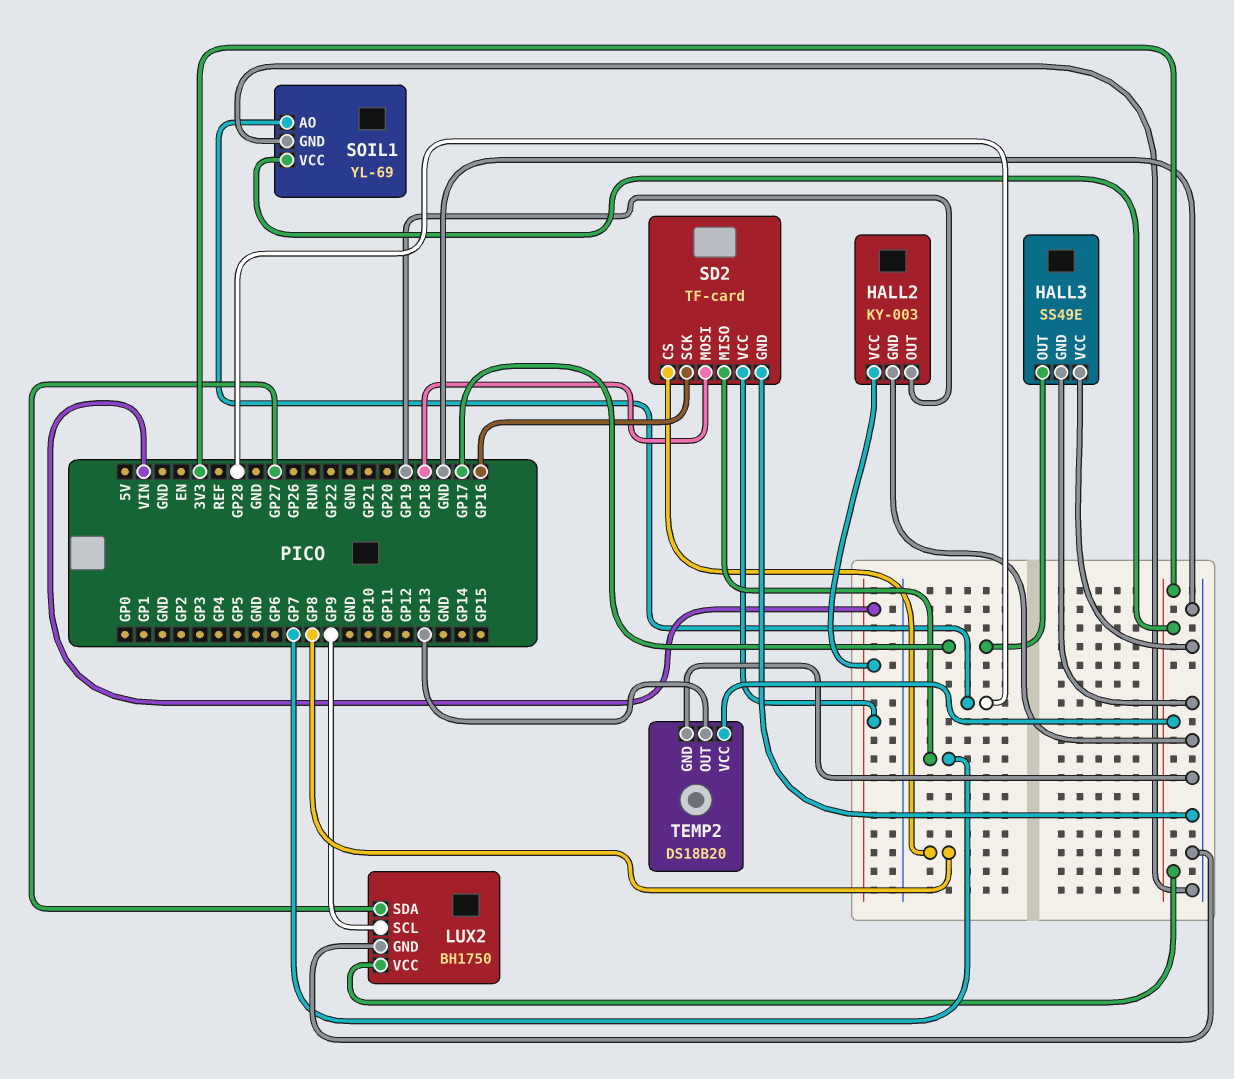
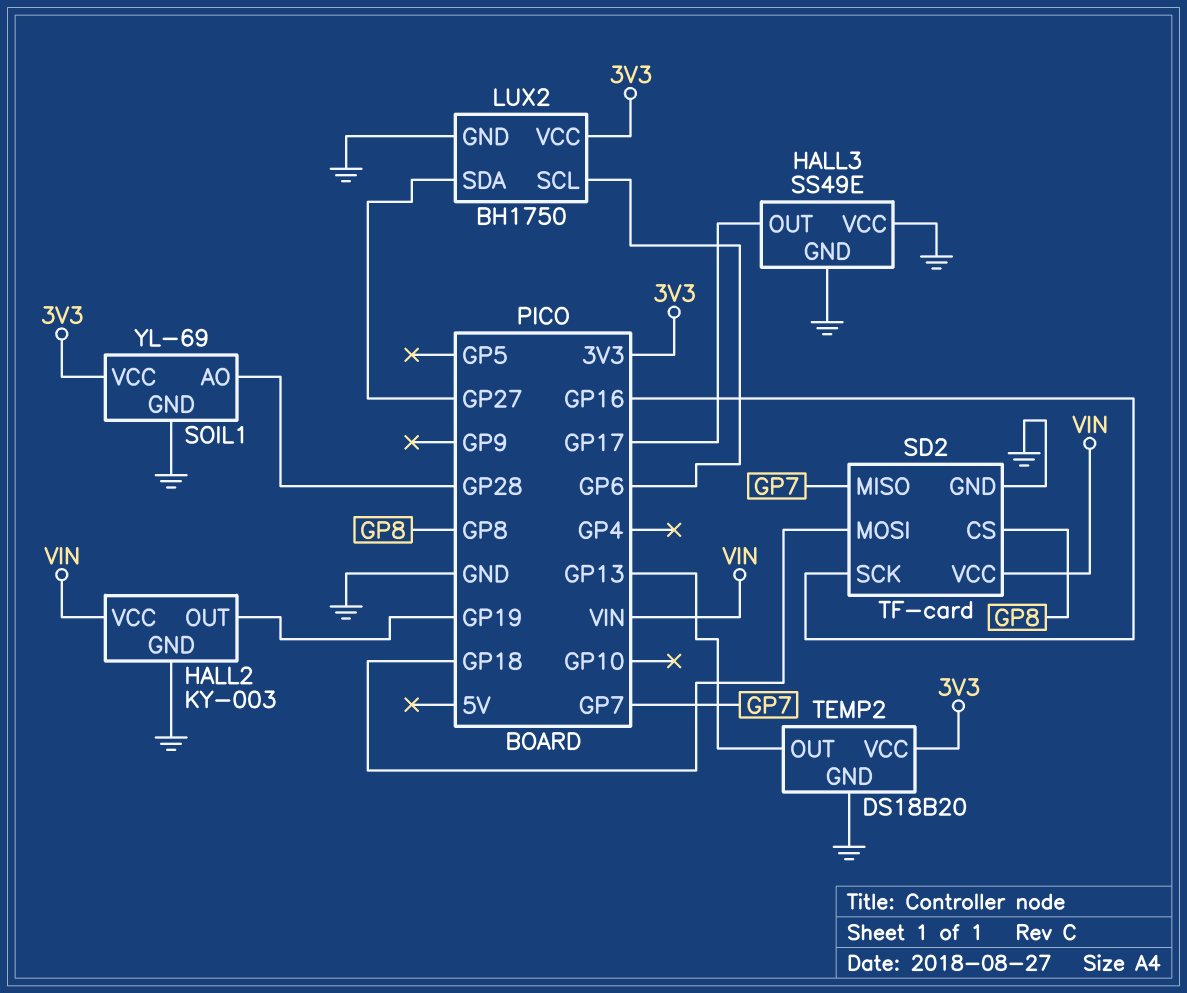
LUX2 pin SCL: GP9 -> GP6

